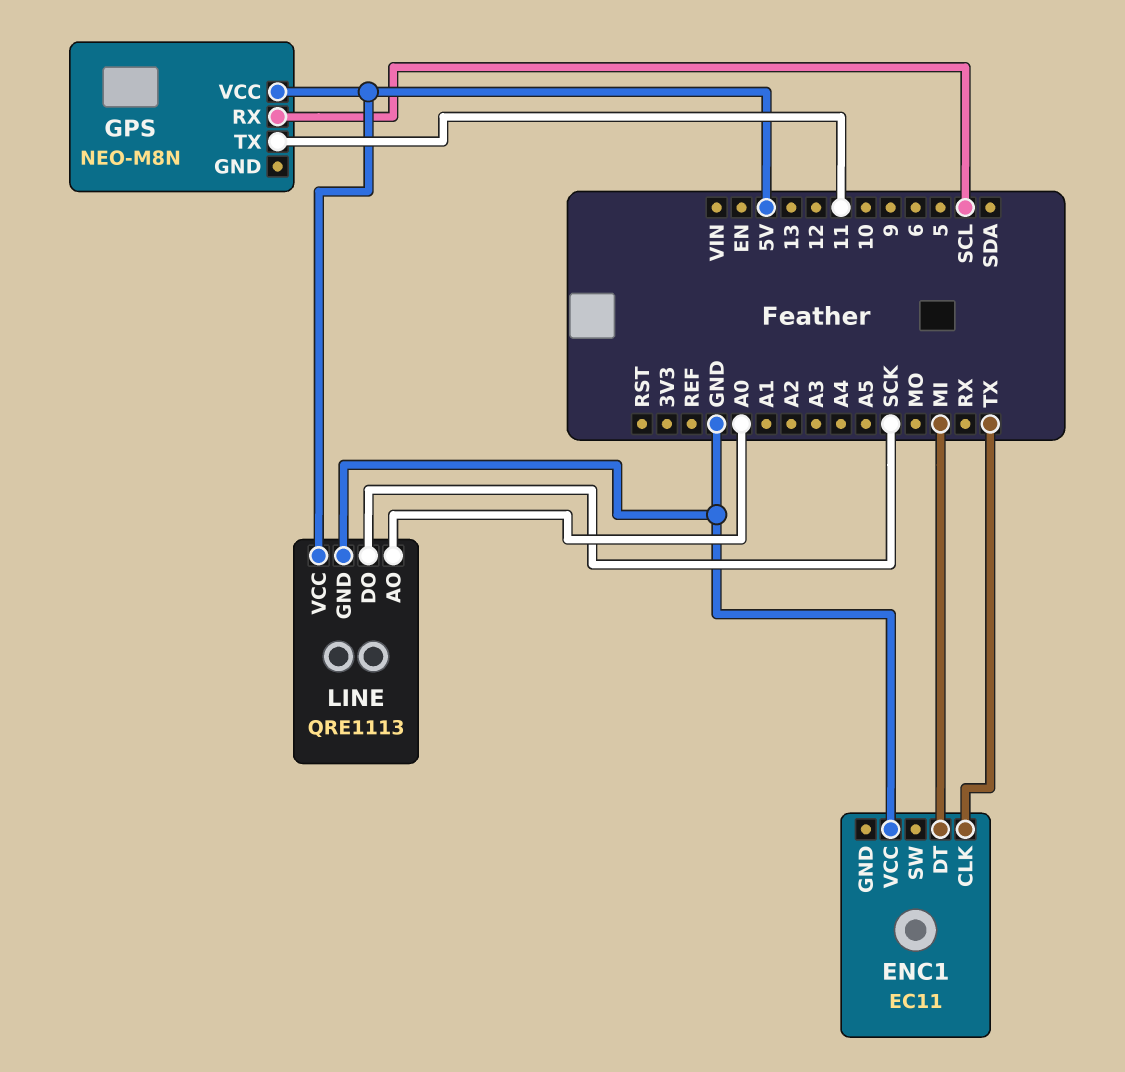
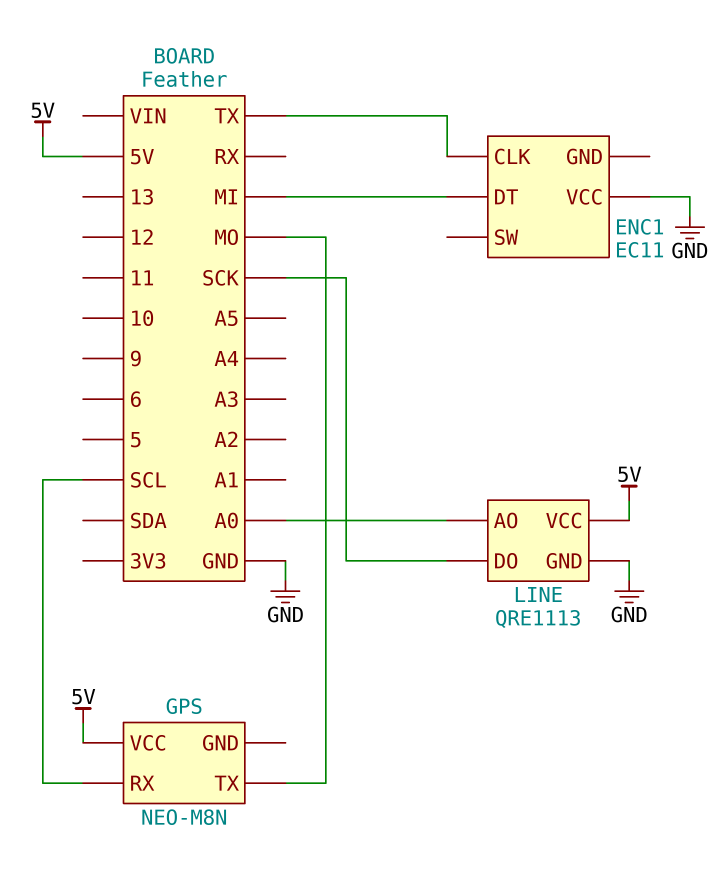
GPS pin TX: 11 -> MO

